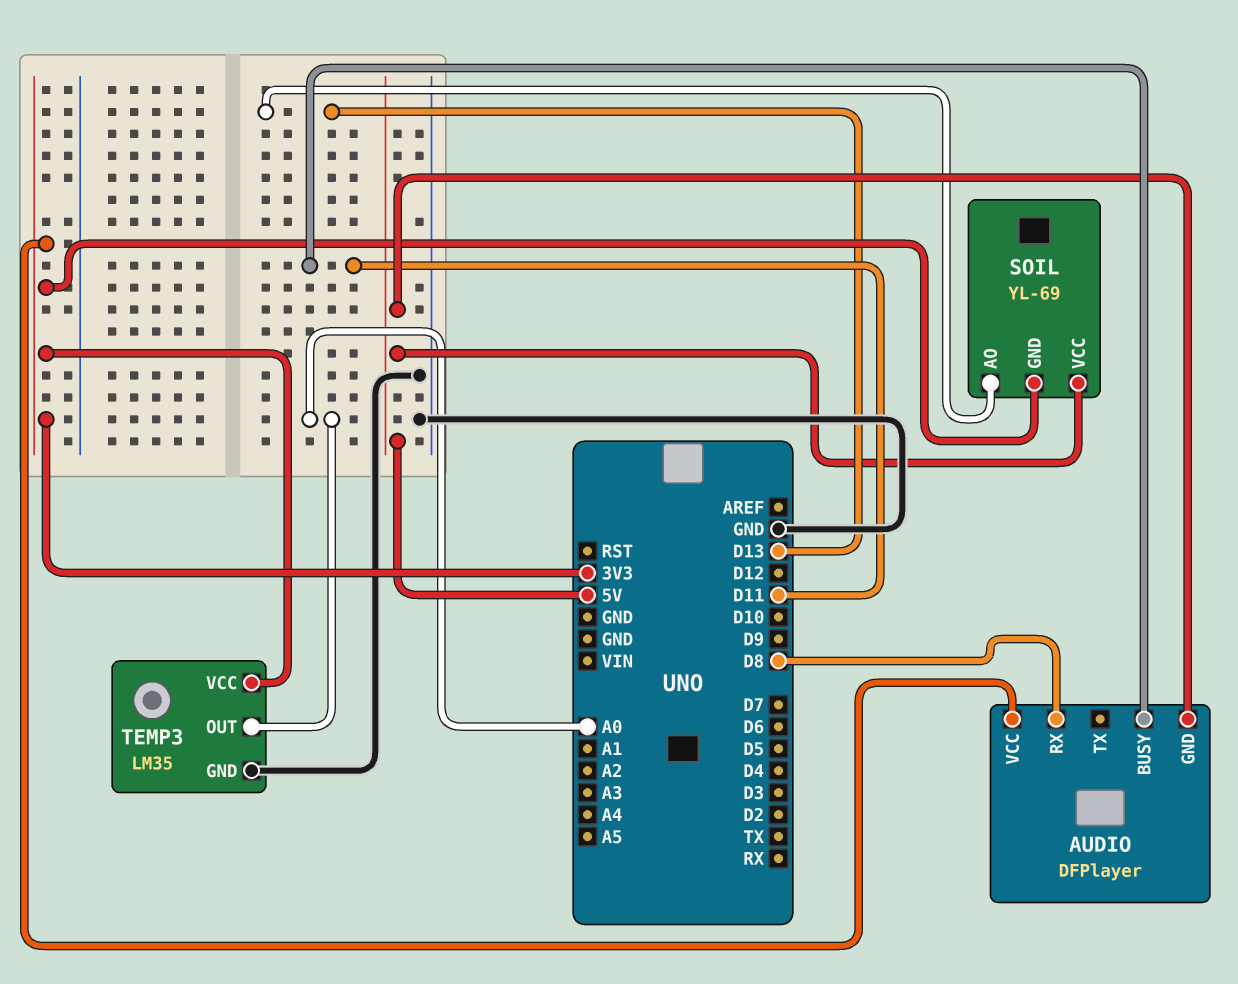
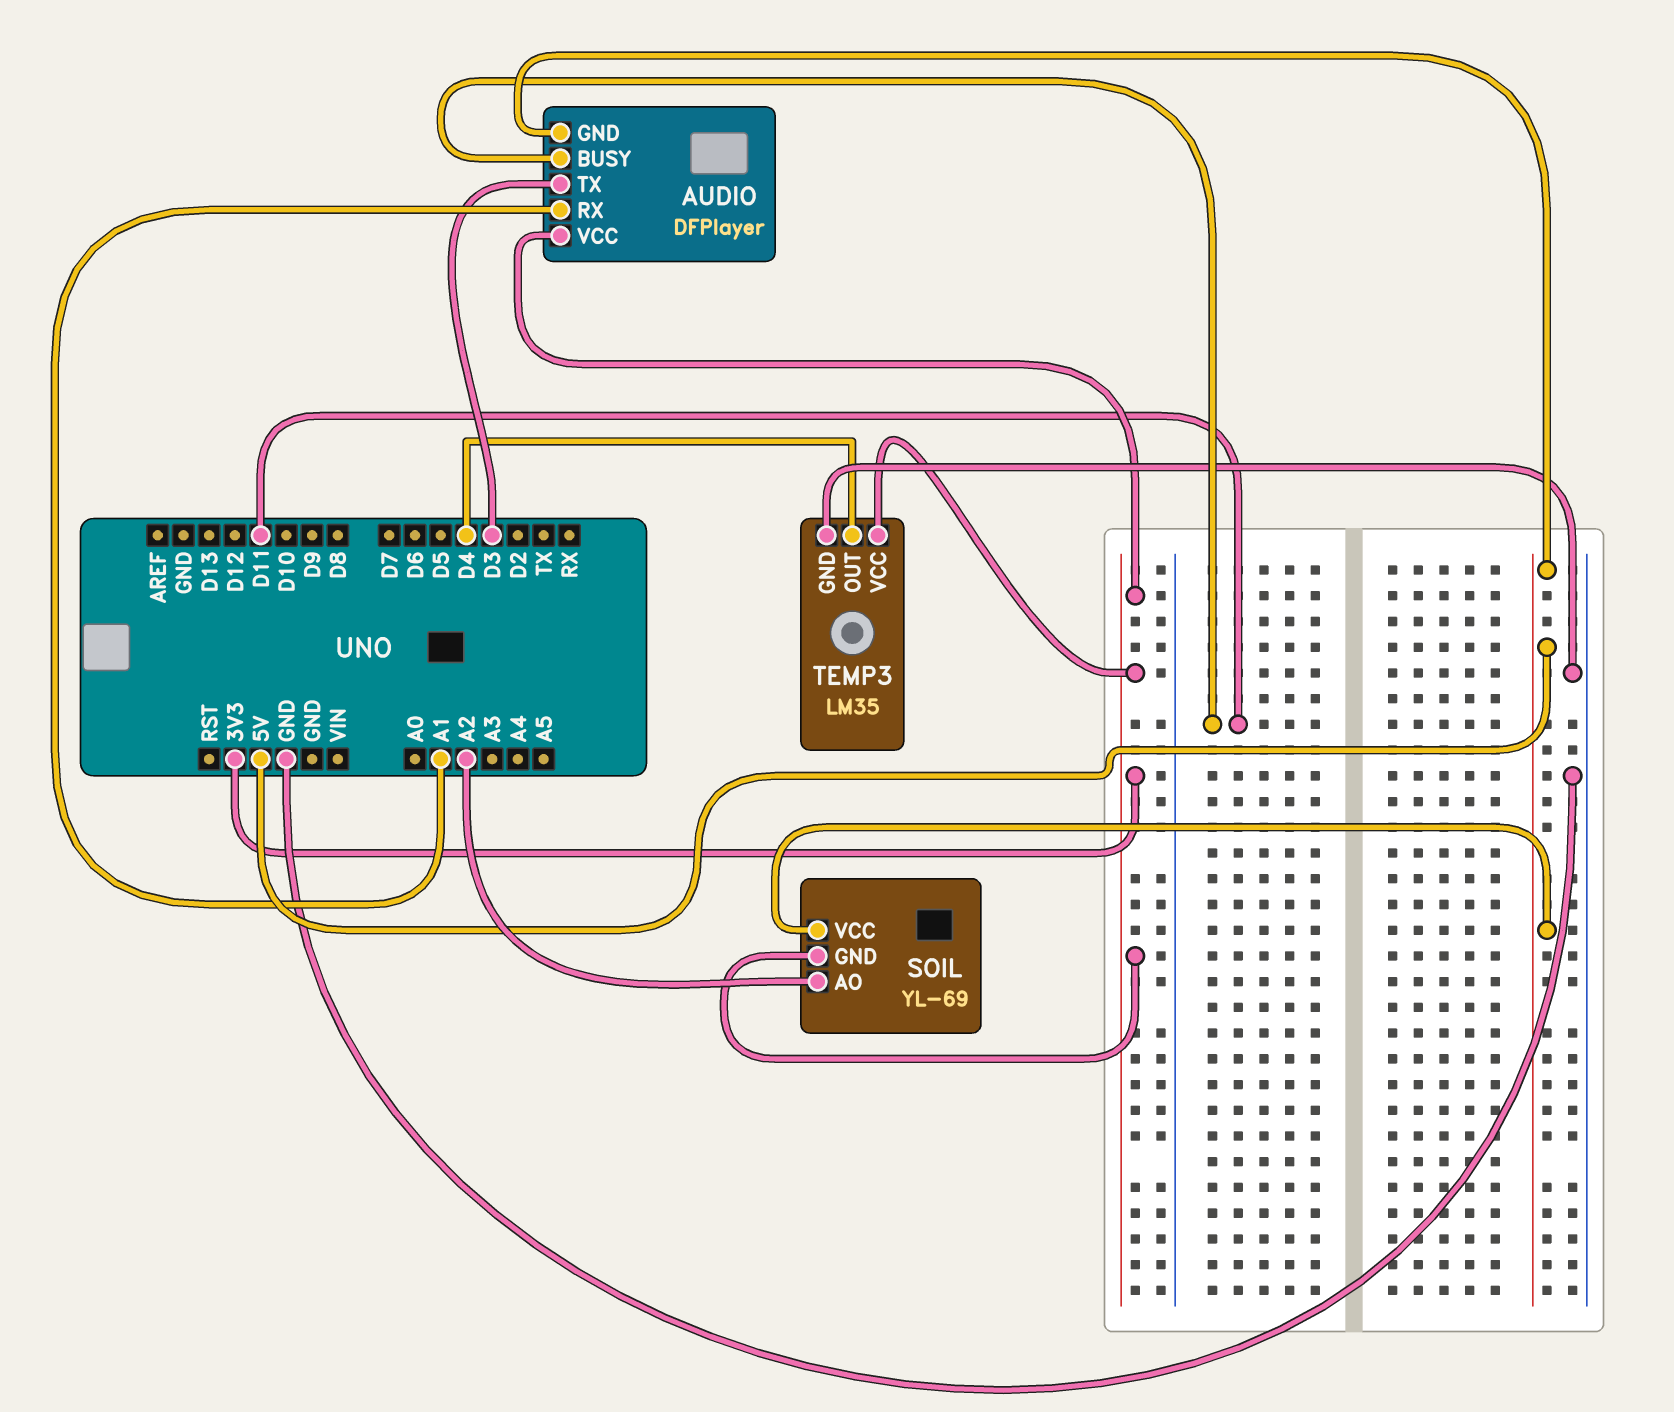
AUDIO pin RX: D8 -> A1
AUDIO pin TX: none -> D3
SOIL pin AO: D13 -> A2
TEMP3 pin OUT: A0 -> D4

